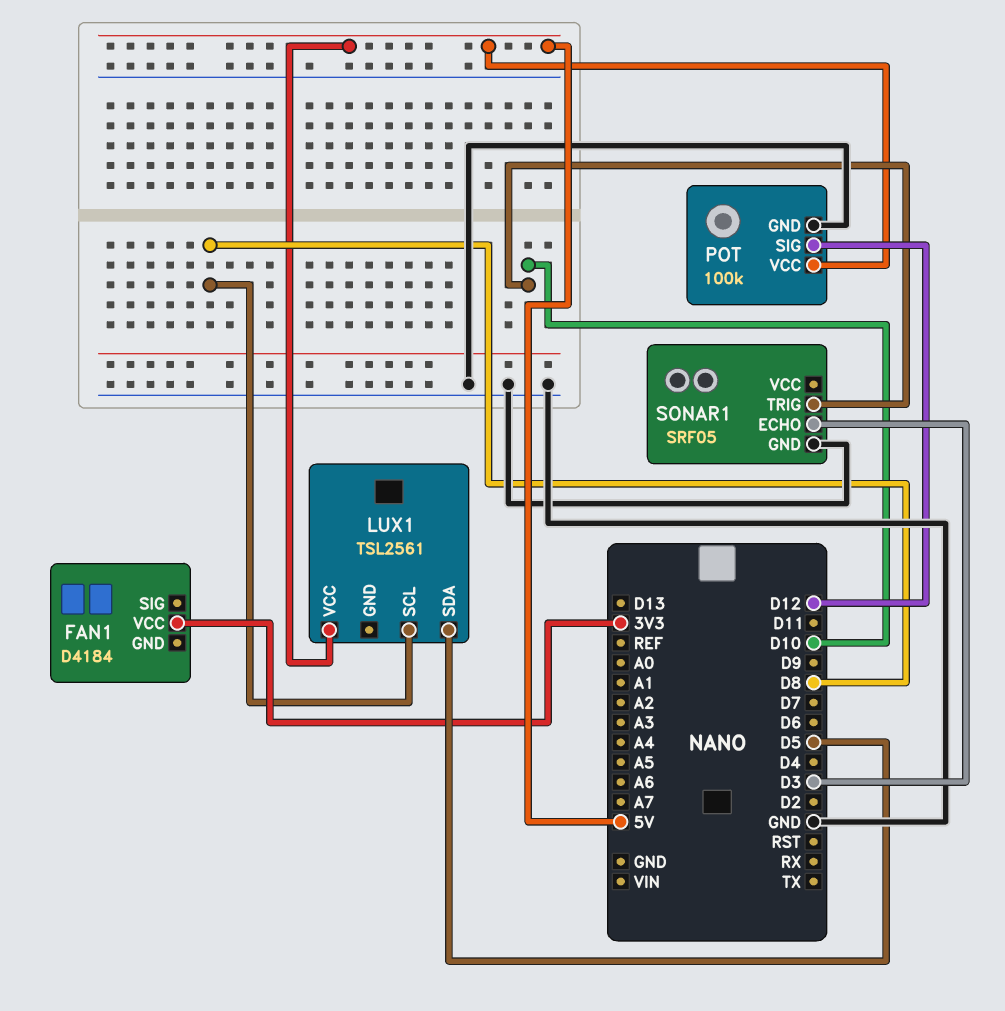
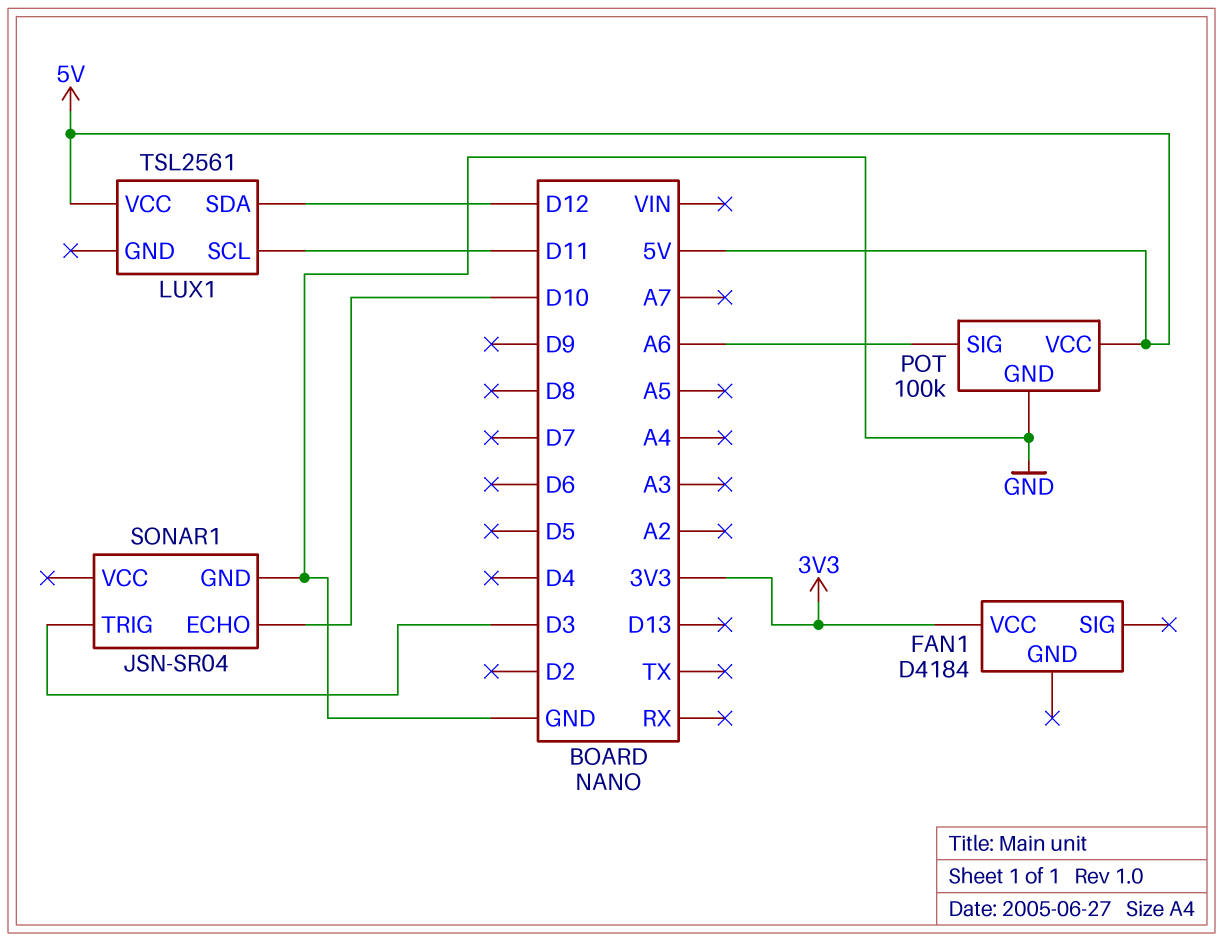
LUX1 pin SCL: D8 -> D11
LUX1 pin SDA: D5 -> D12
POT pin SIG: D12 -> A6
SONAR1: SRF05 -> JSN-SR04
SONAR1 pin ECHO: D3 -> D10
SONAR1 pin TRIG: D10 -> D3

